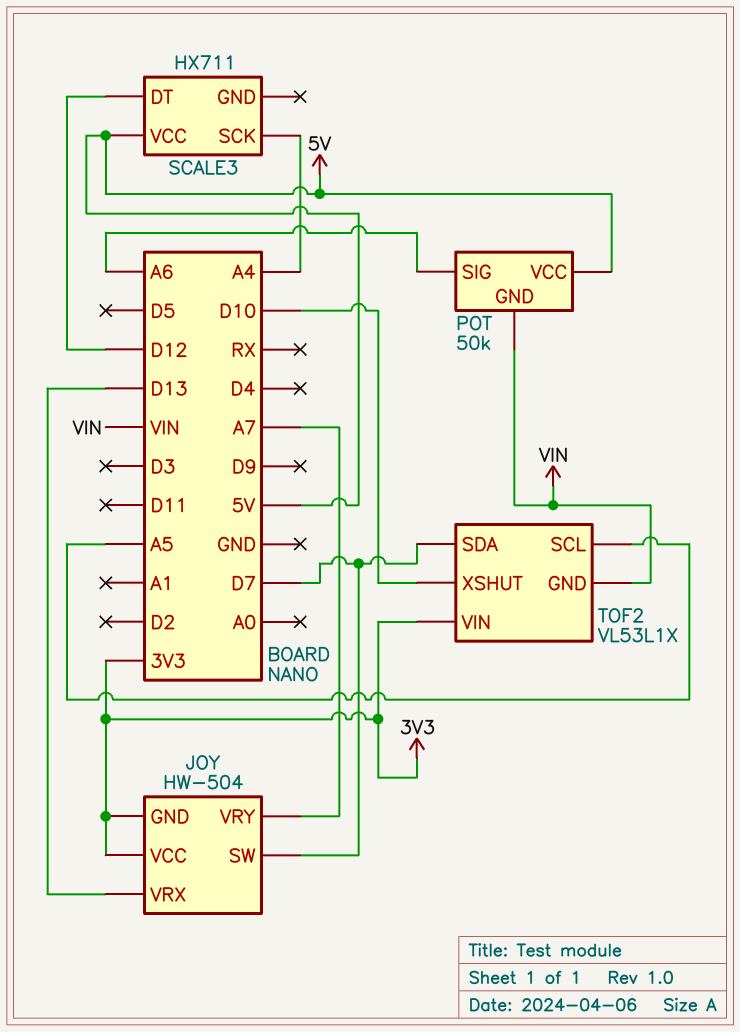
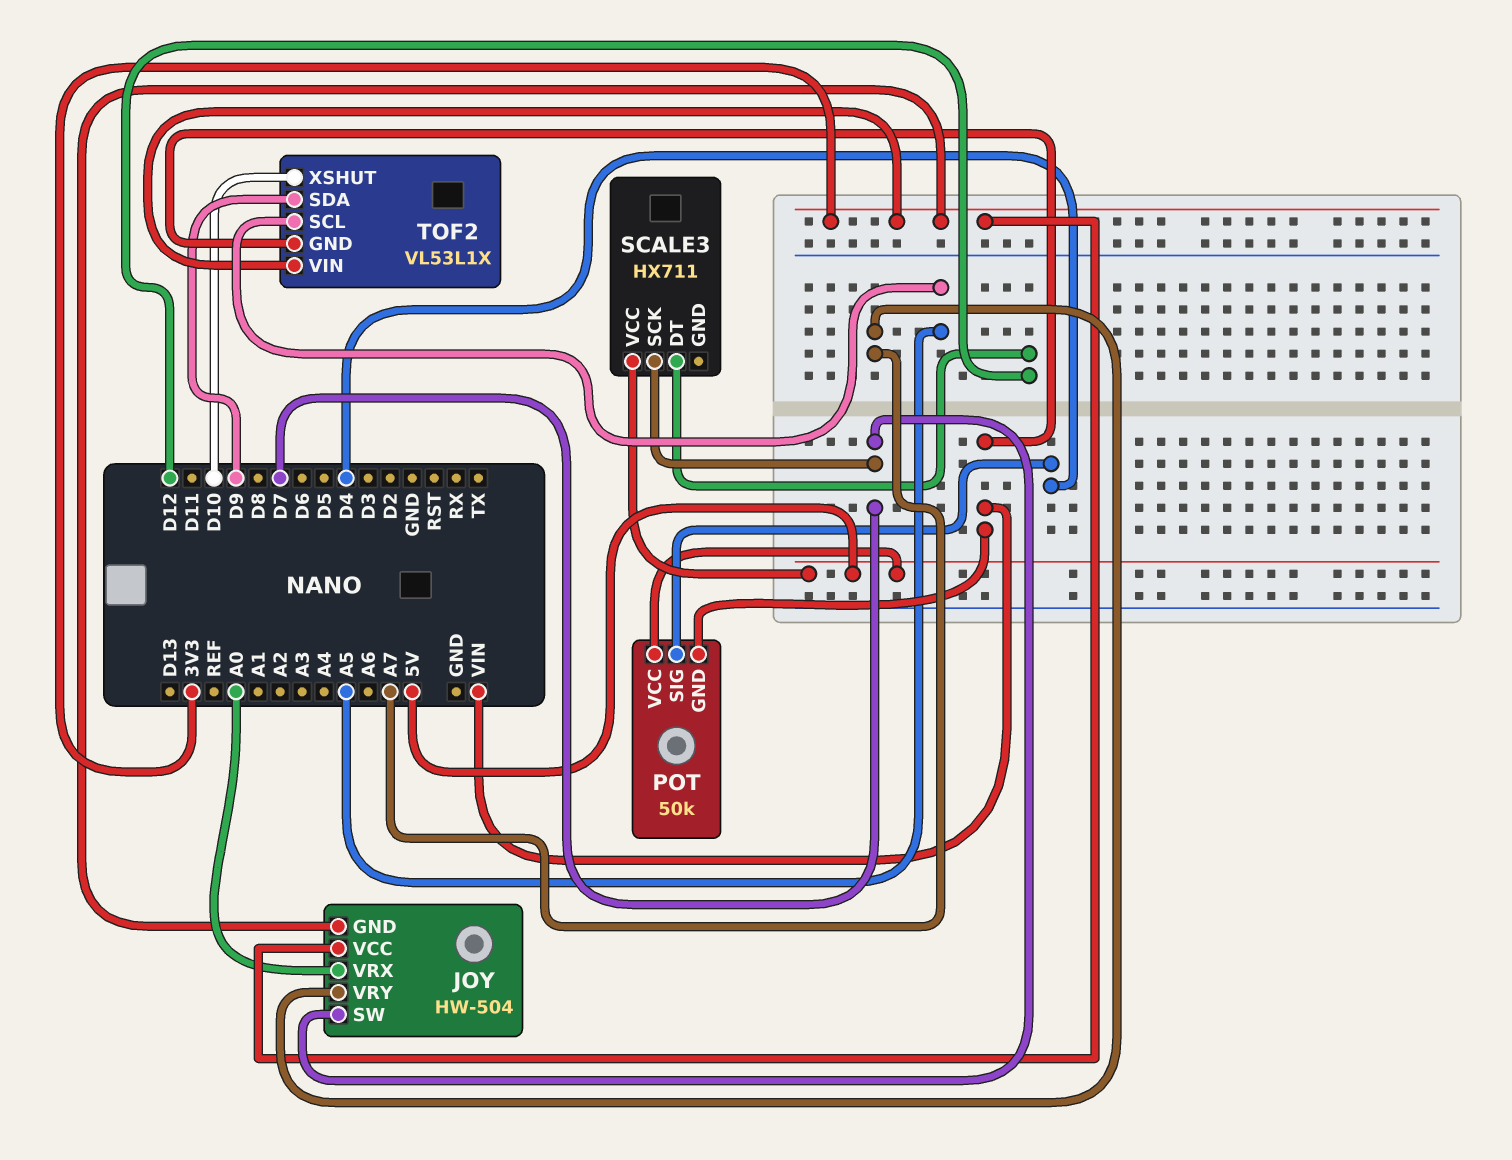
JOY pin VRX: D13 -> A0
POT pin SIG: A6 -> D4
SCALE3 pin SCK: A4 -> D7
TOF2 pin SDA: D7 -> D9

